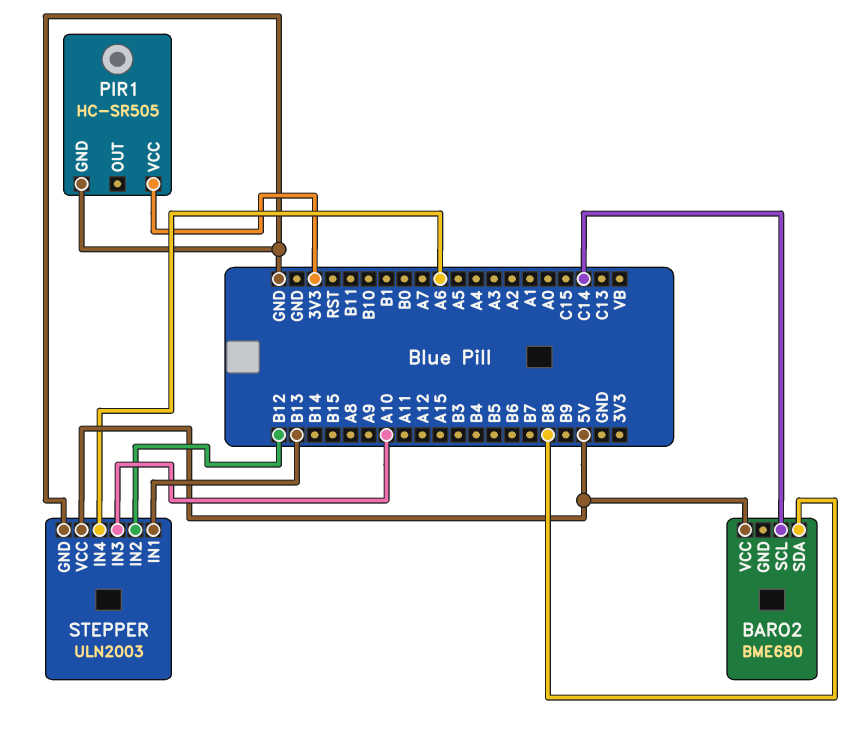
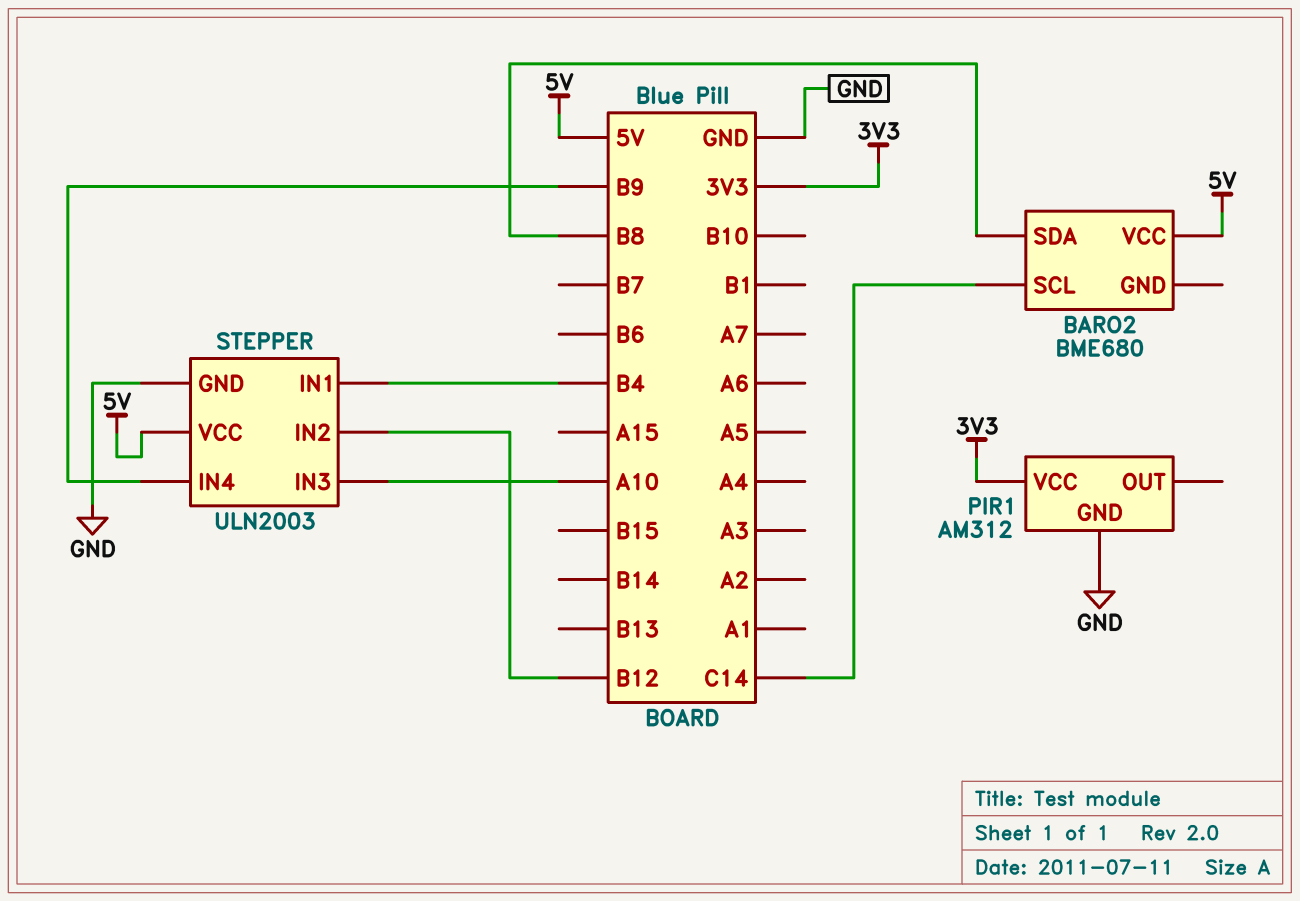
PIR1: HC-SR505 -> AM312
STEPPER pin IN1: B13 -> B4
STEPPER pin IN4: A6 -> B9

